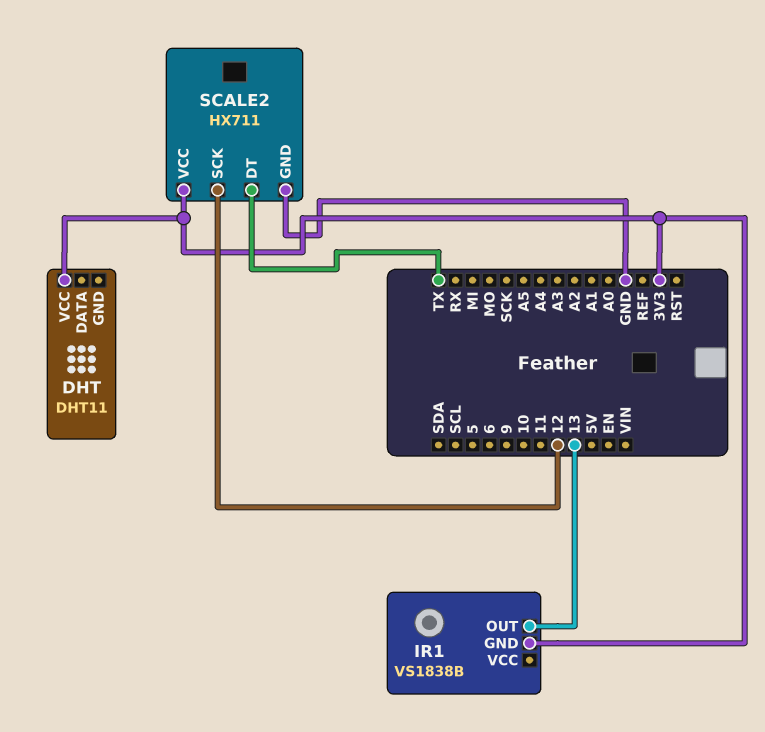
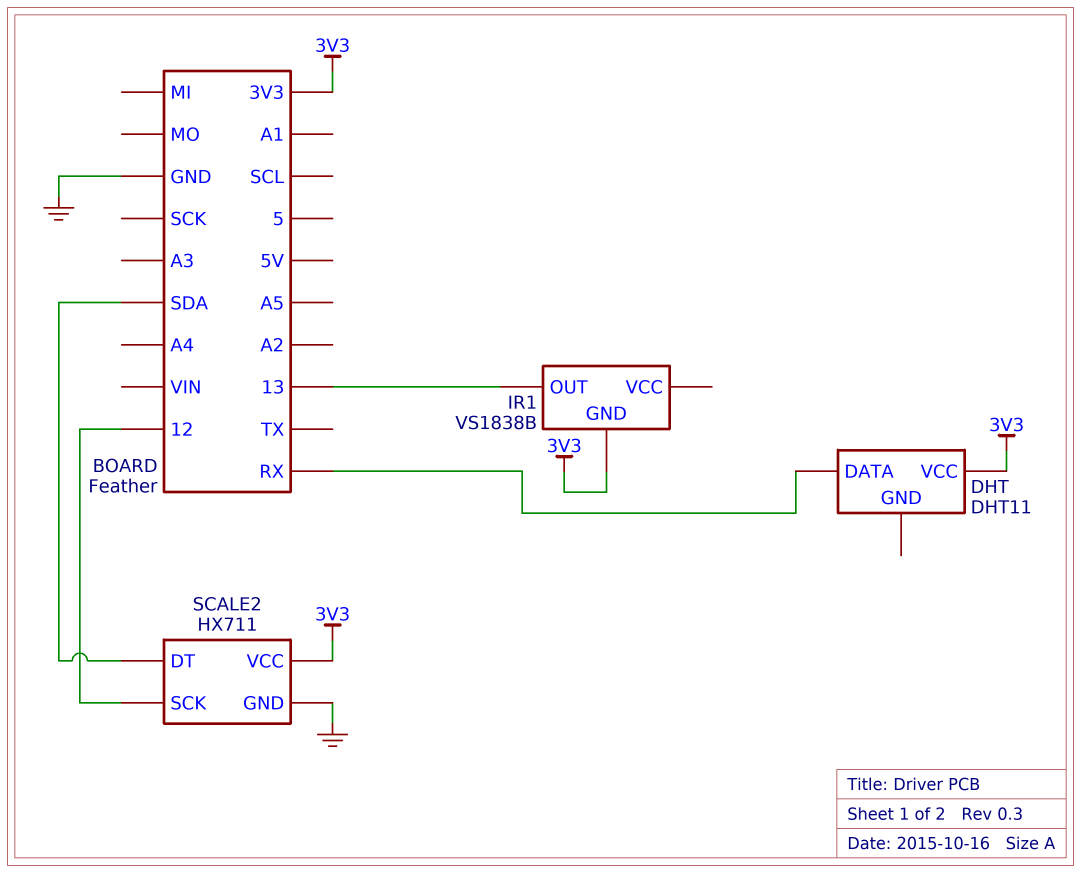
DHT pin DATA: none -> RX
SCALE2 pin DT: TX -> SDA

